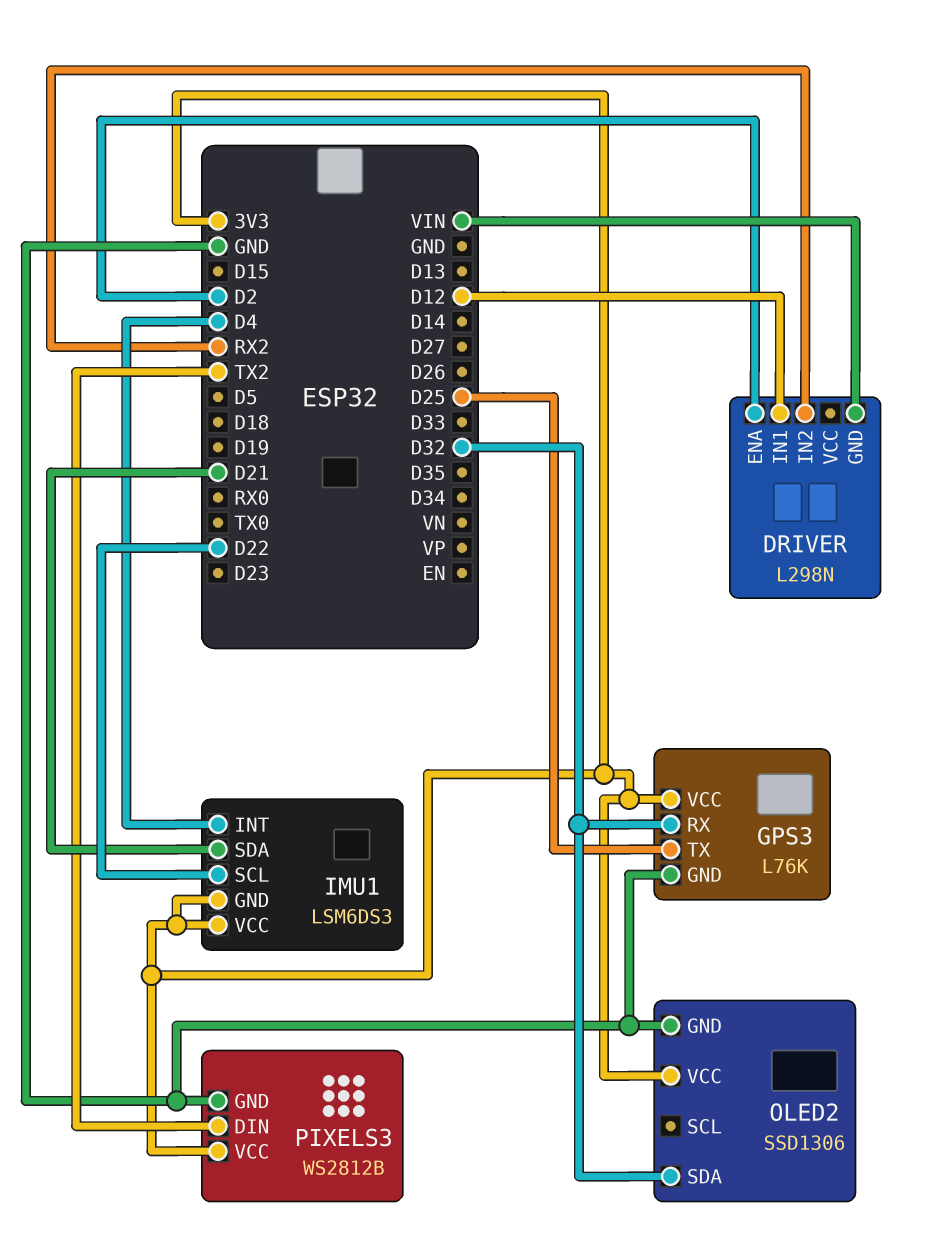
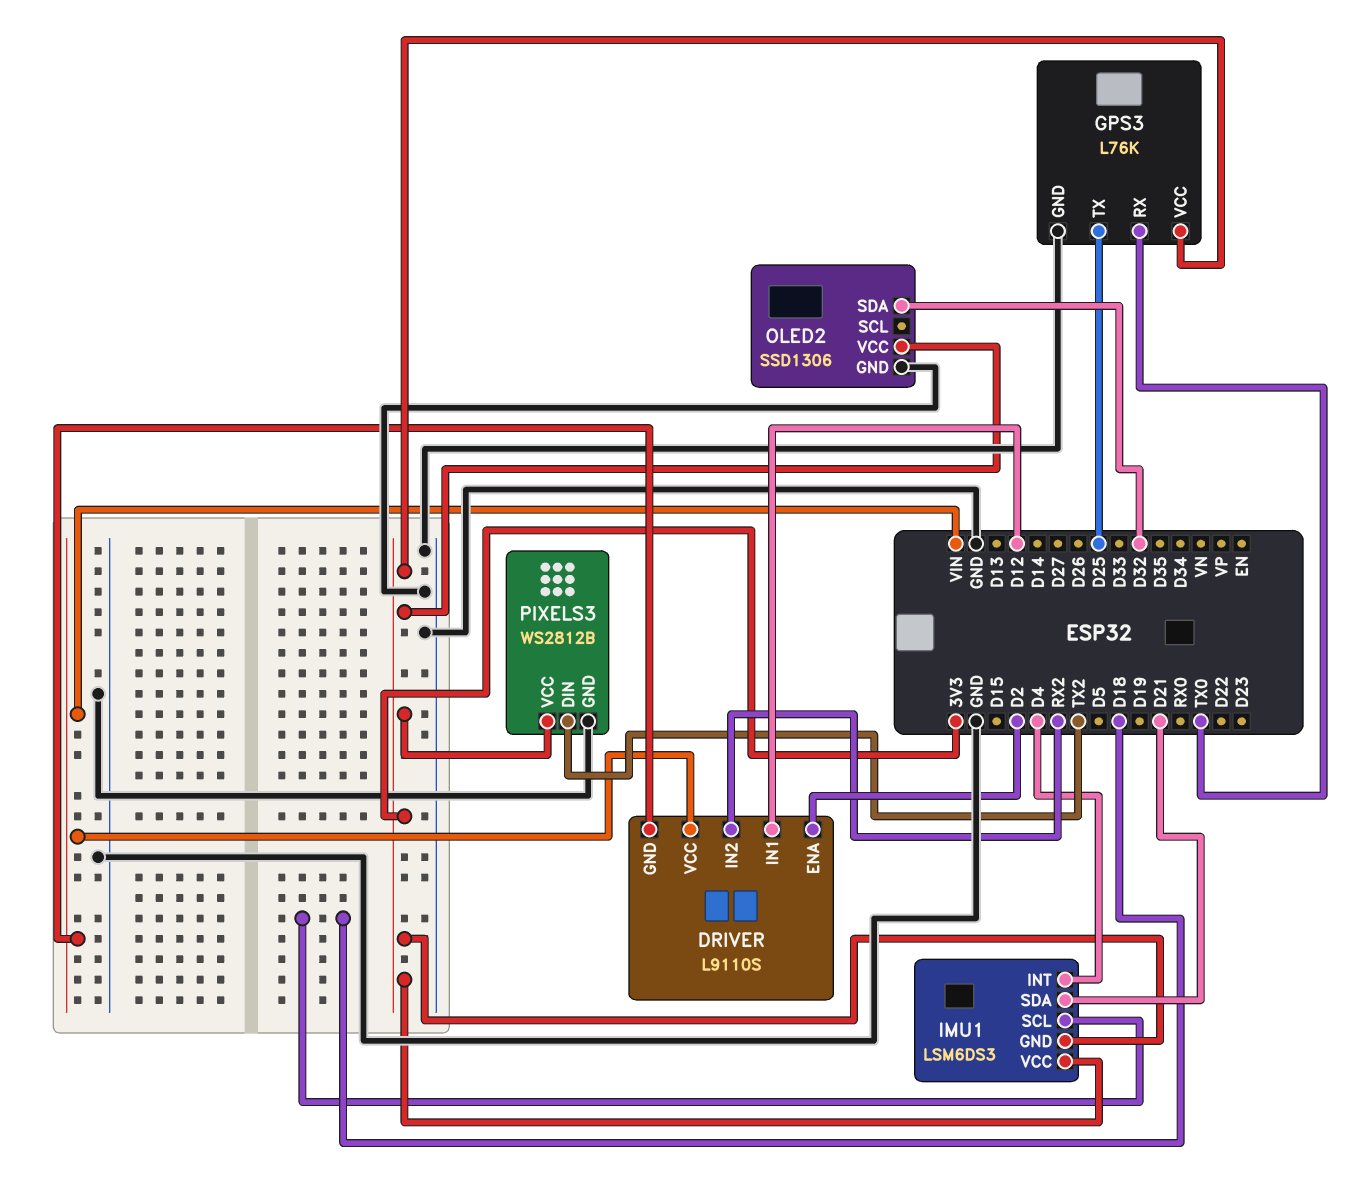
DRIVER: L298N -> L9110S
DRIVER pin VCC: none -> VIN
GPS3 pin RX: D32 -> TX0
IMU1 pin SCL: D22 -> D18

